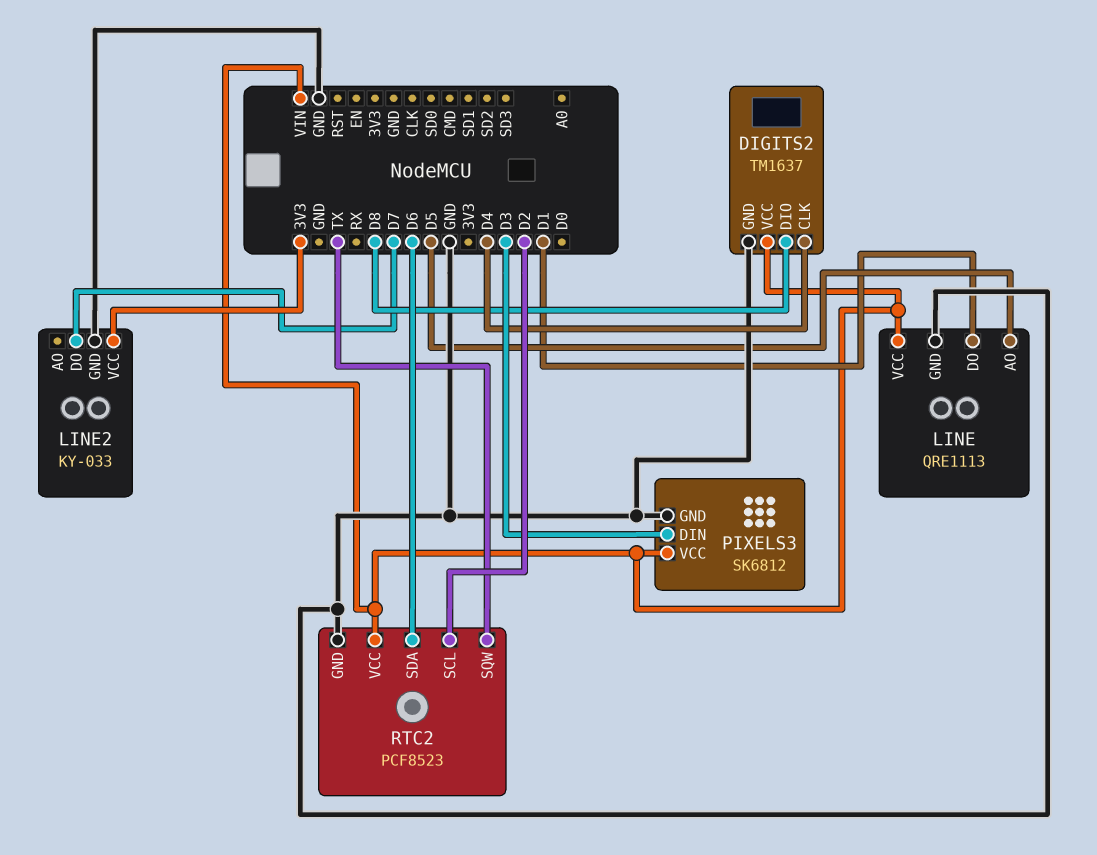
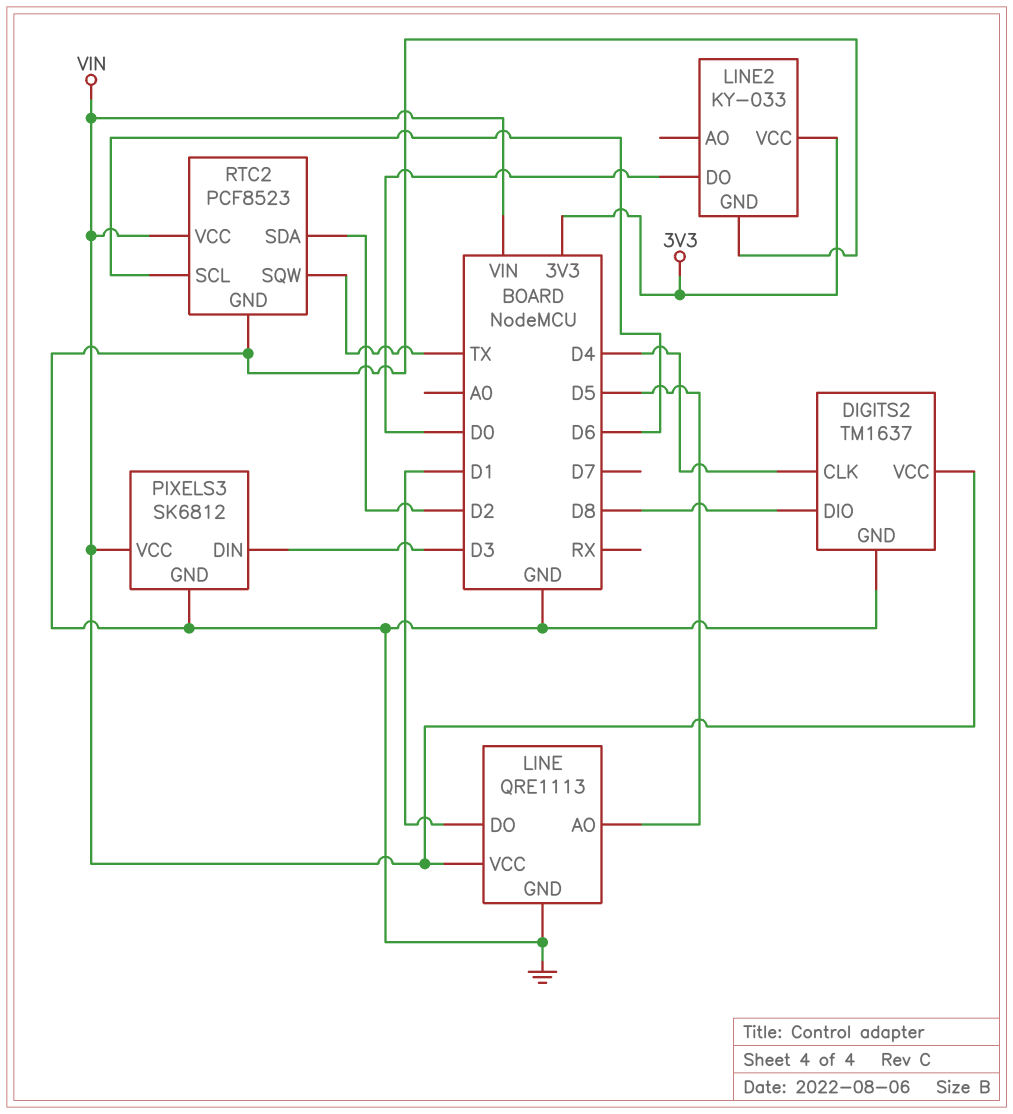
LINE2 pin DO: D7 -> D0
RTC2 pin SCL: D2 -> D6
RTC2 pin SDA: D6 -> D2

